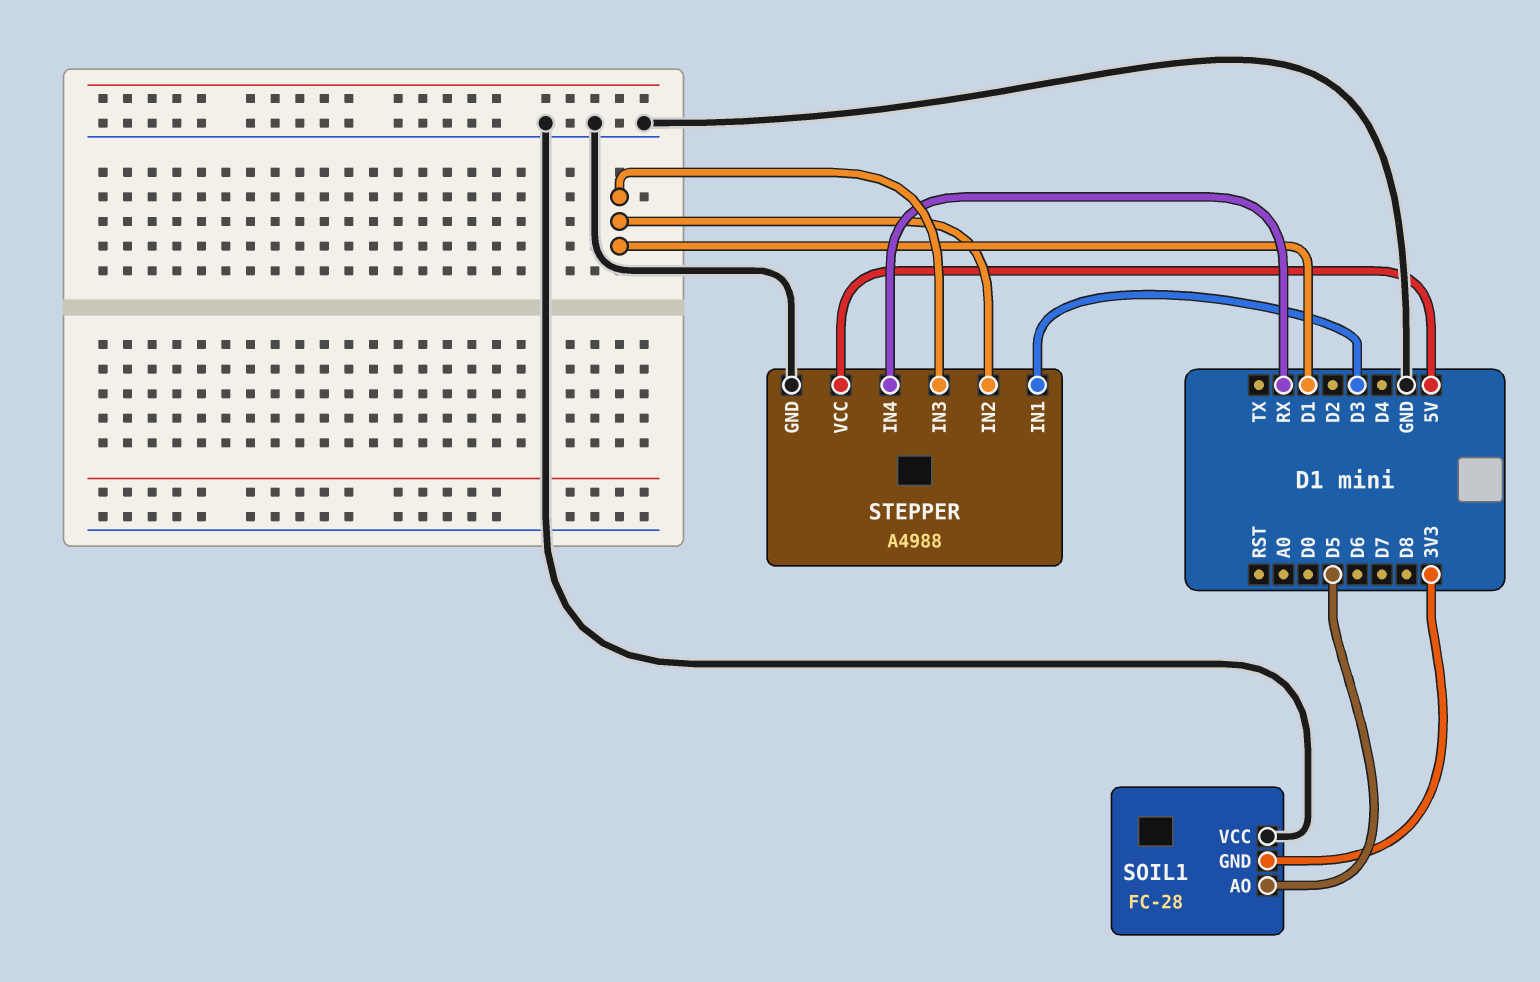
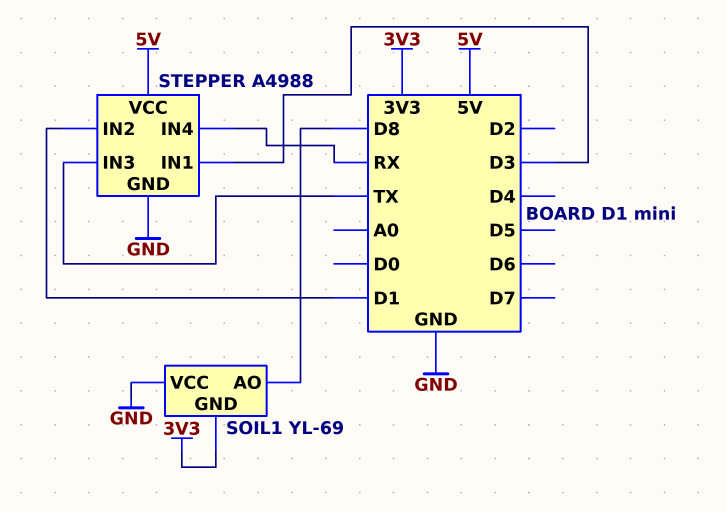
SOIL1: FC-28 -> YL-69
SOIL1 pin AO: D5 -> D8
STEPPER pin IN3: D1 -> TX

